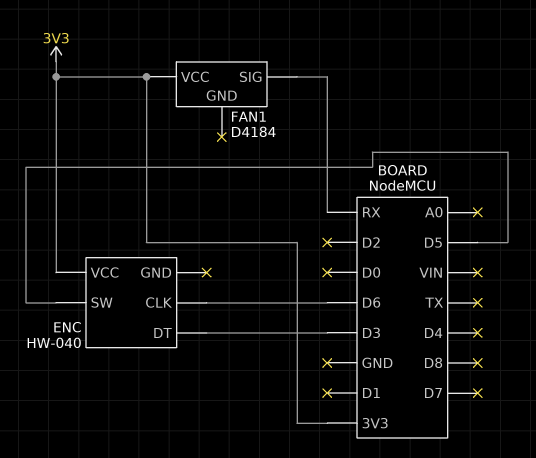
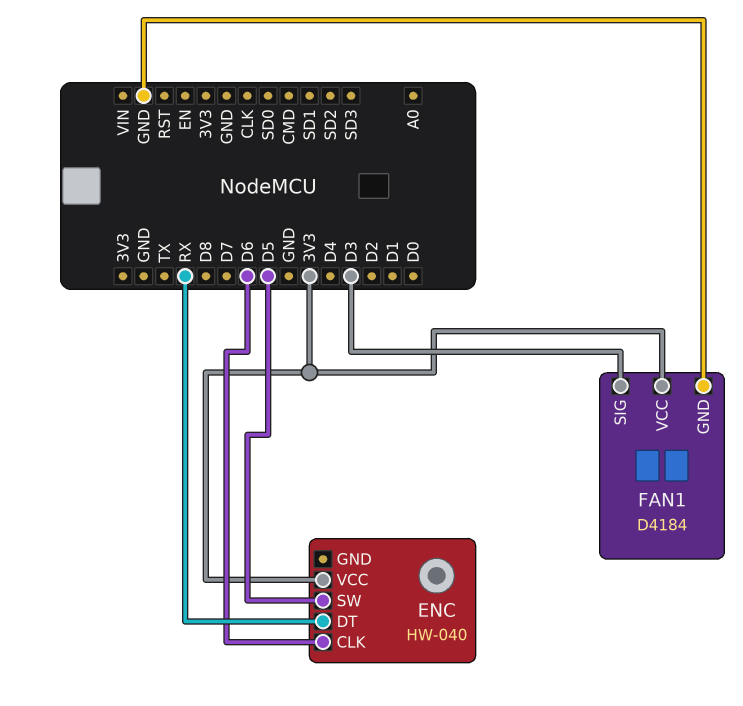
ENC pin DT: D3 -> RX
FAN1 pin GND: none -> GND
FAN1 pin SIG: RX -> D3

